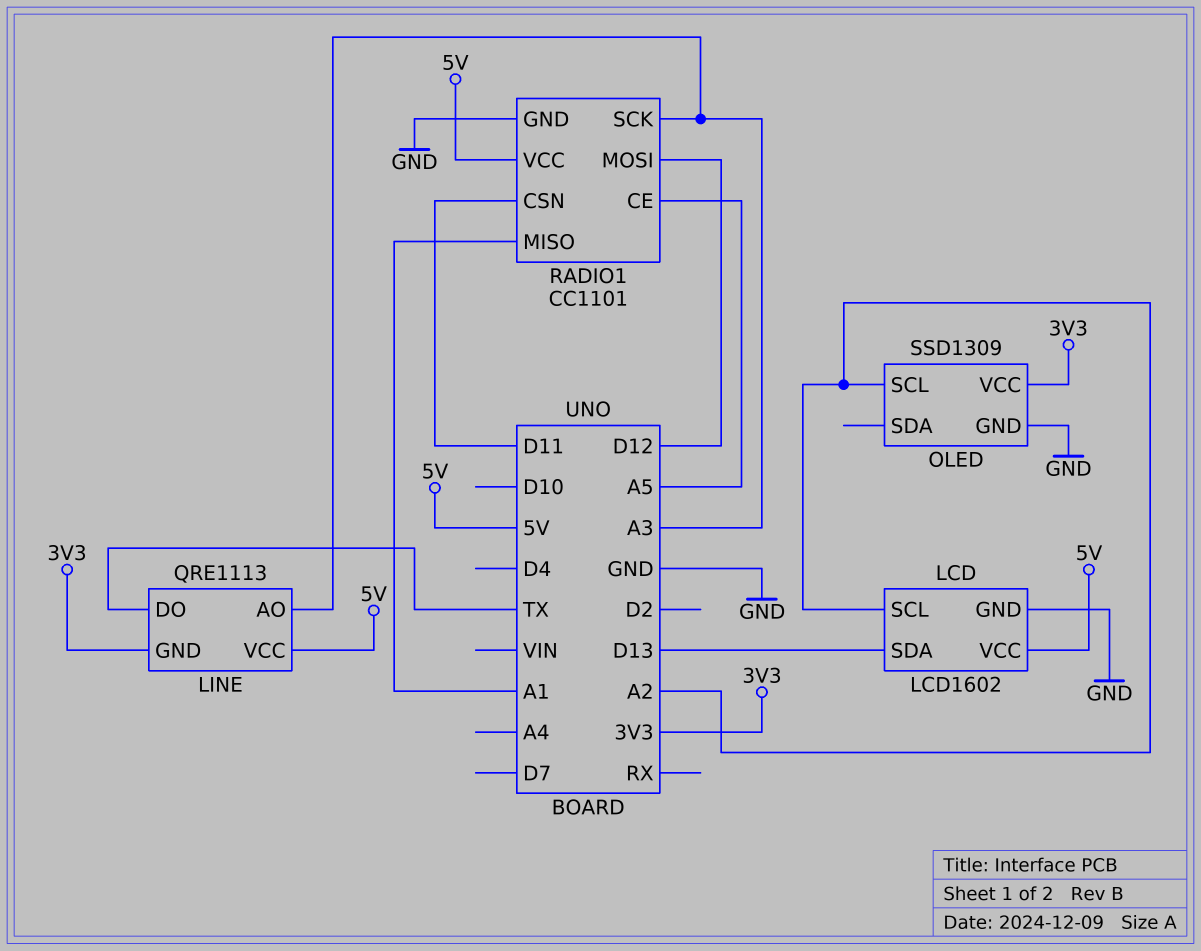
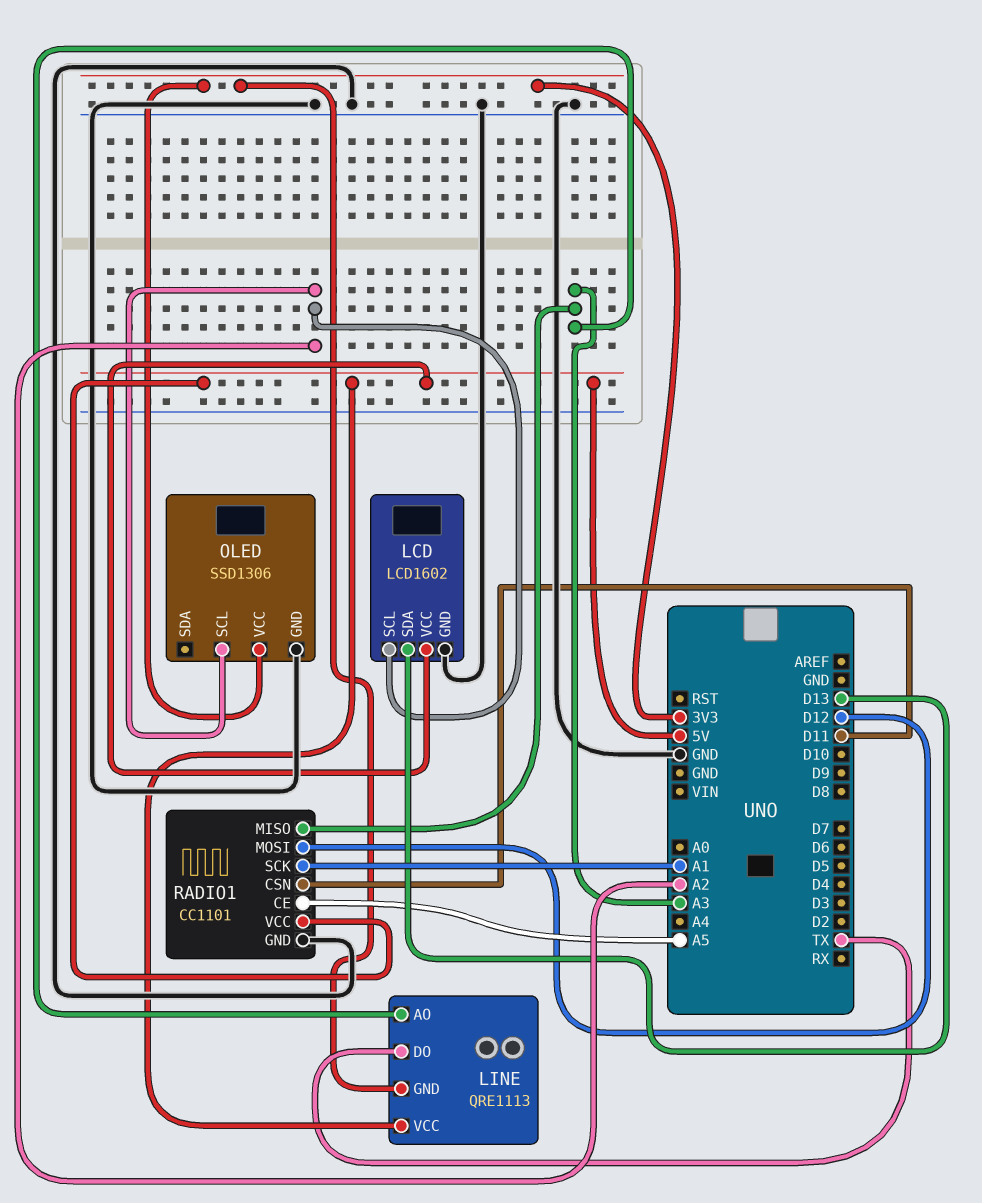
OLED: SSD1309 -> SSD1306
RADIO1 pin MISO: A1 -> A3
RADIO1 pin SCK: A3 -> A1

